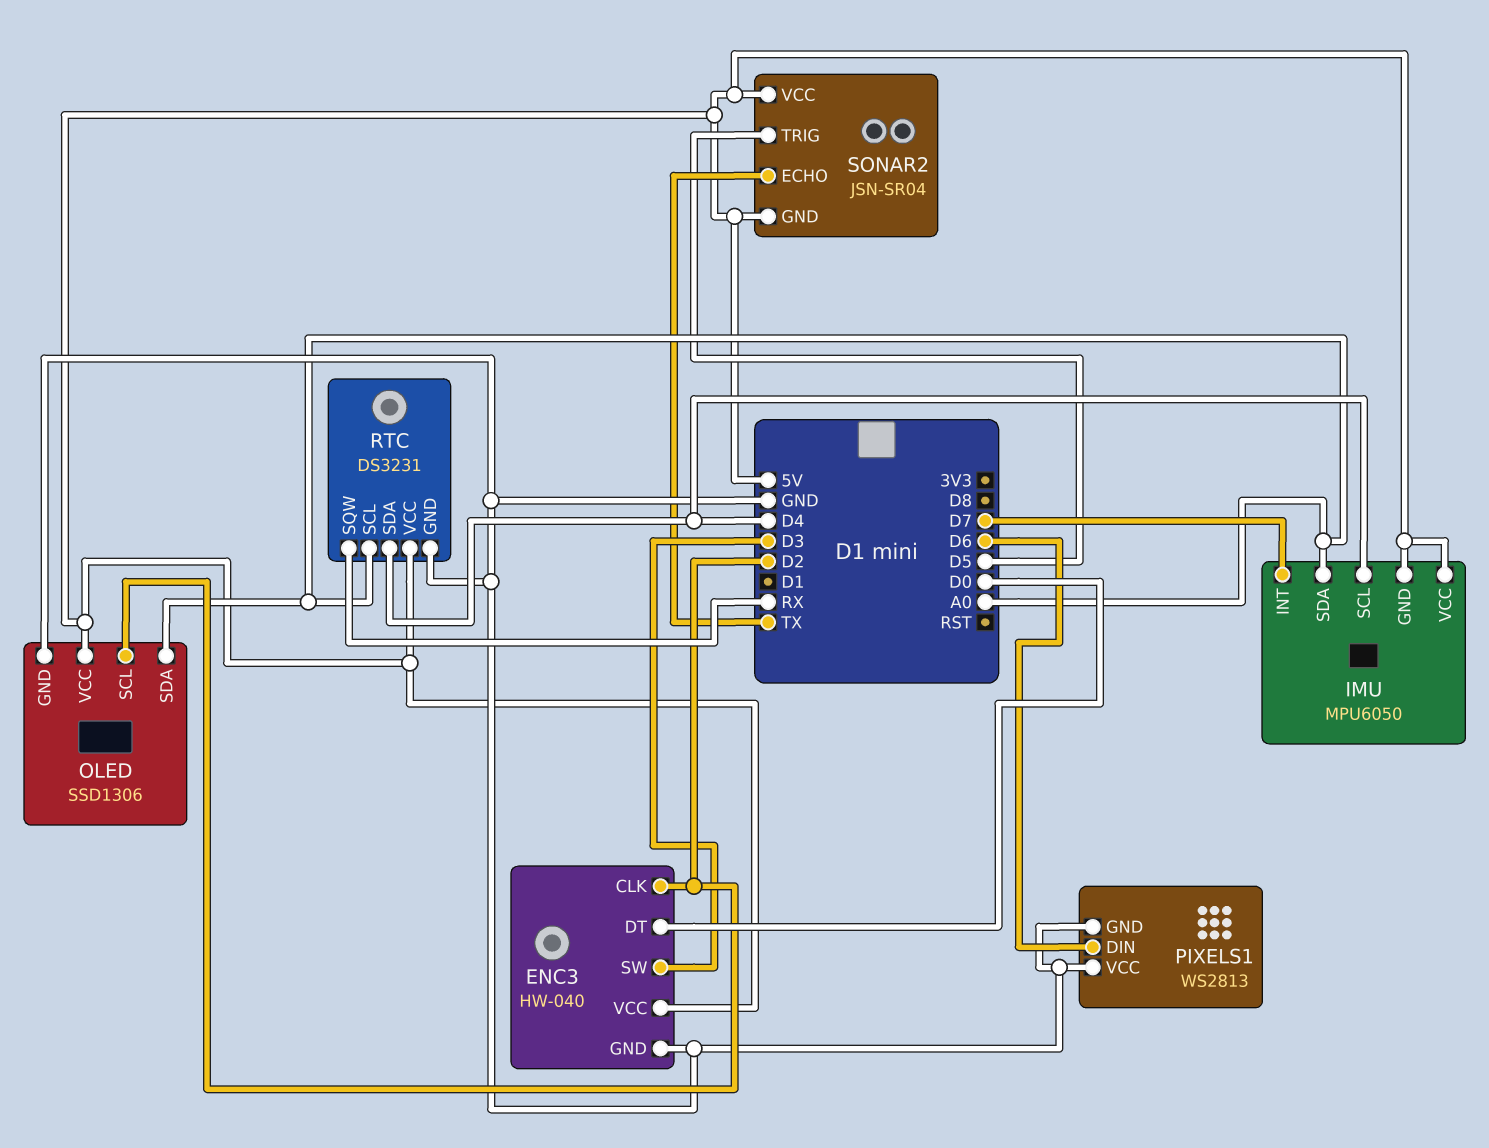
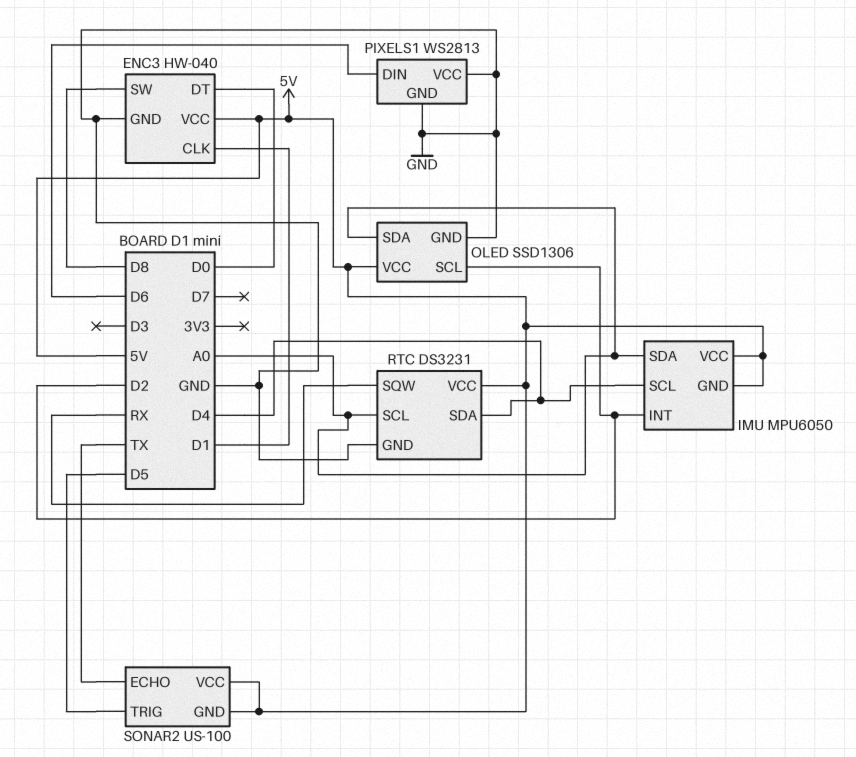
ENC3 pin CLK: D2 -> D1
ENC3 pin SW: D3 -> D8
IMU pin INT: D7 -> D2
SONAR2: JSN-SR04 -> US-100

